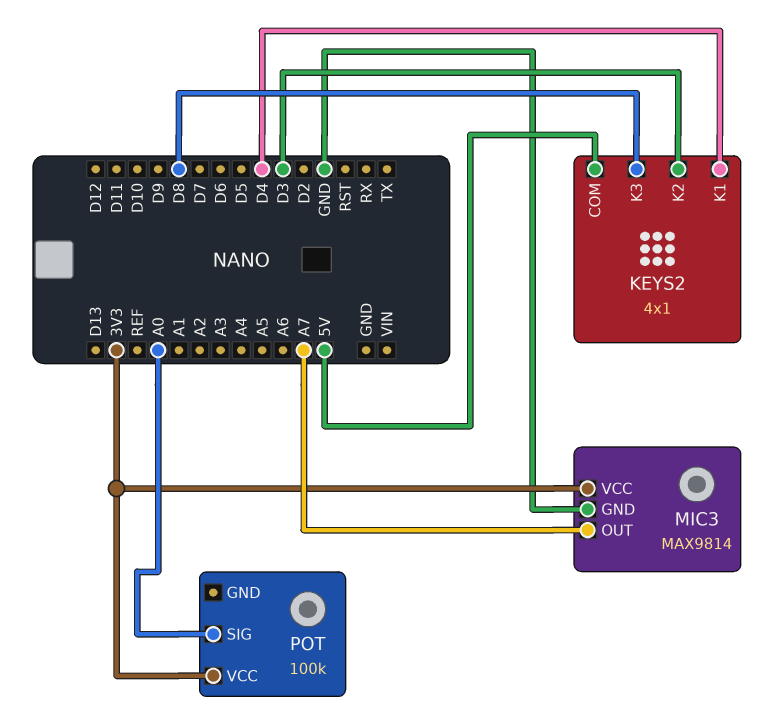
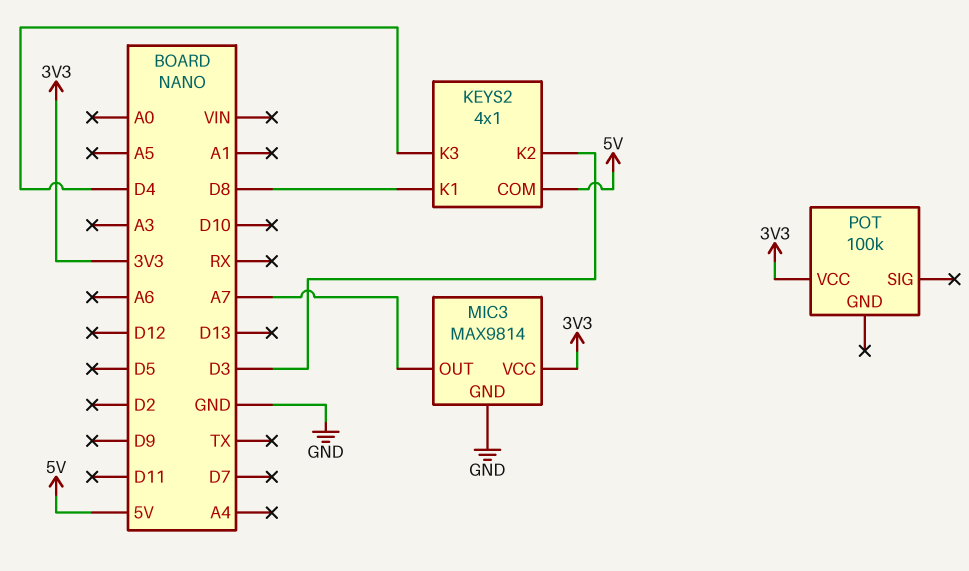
KEYS2 pin K1: D4 -> D8
KEYS2 pin K3: D8 -> D4
POT pin SIG: A0 -> none

